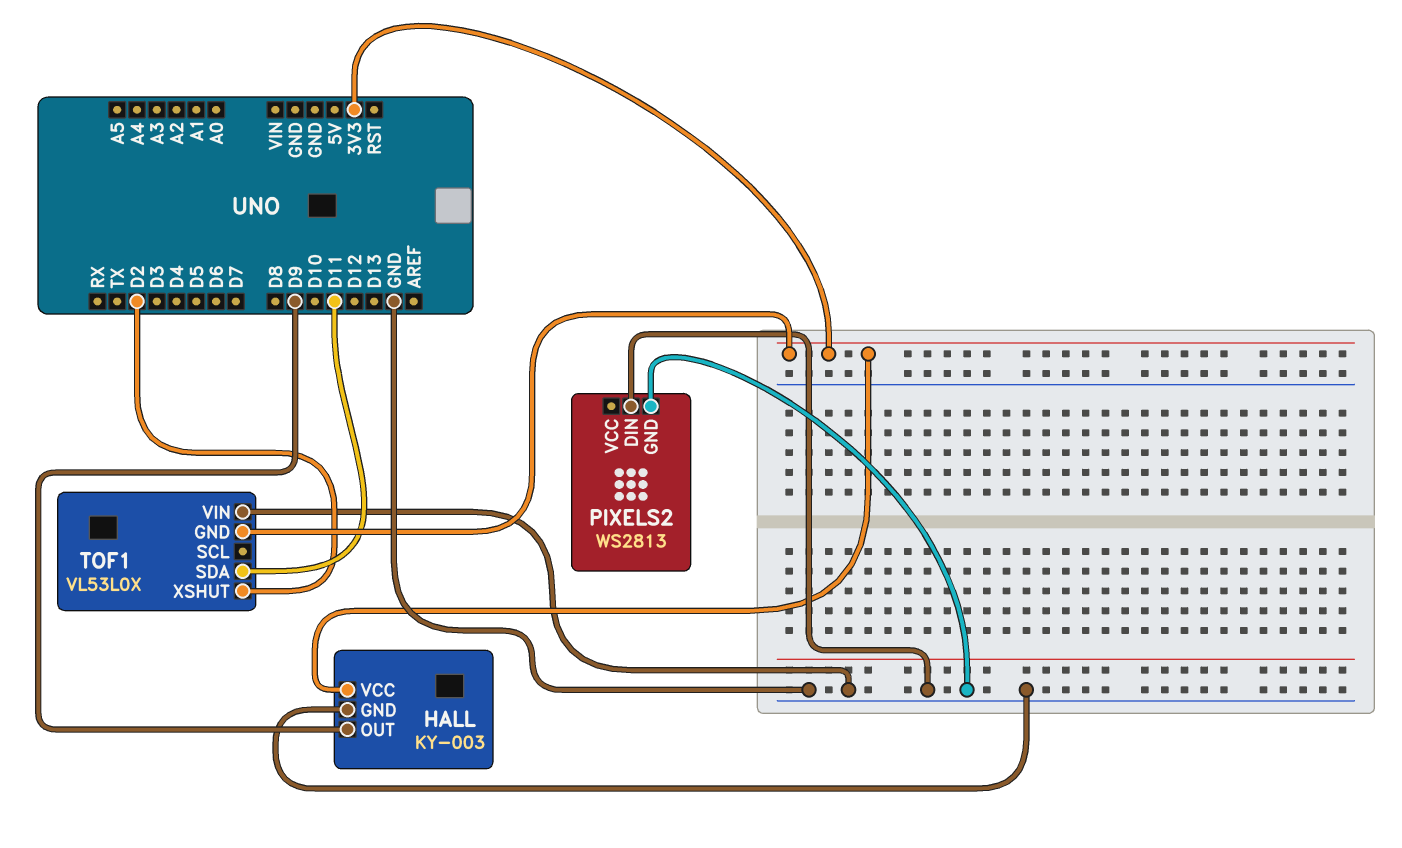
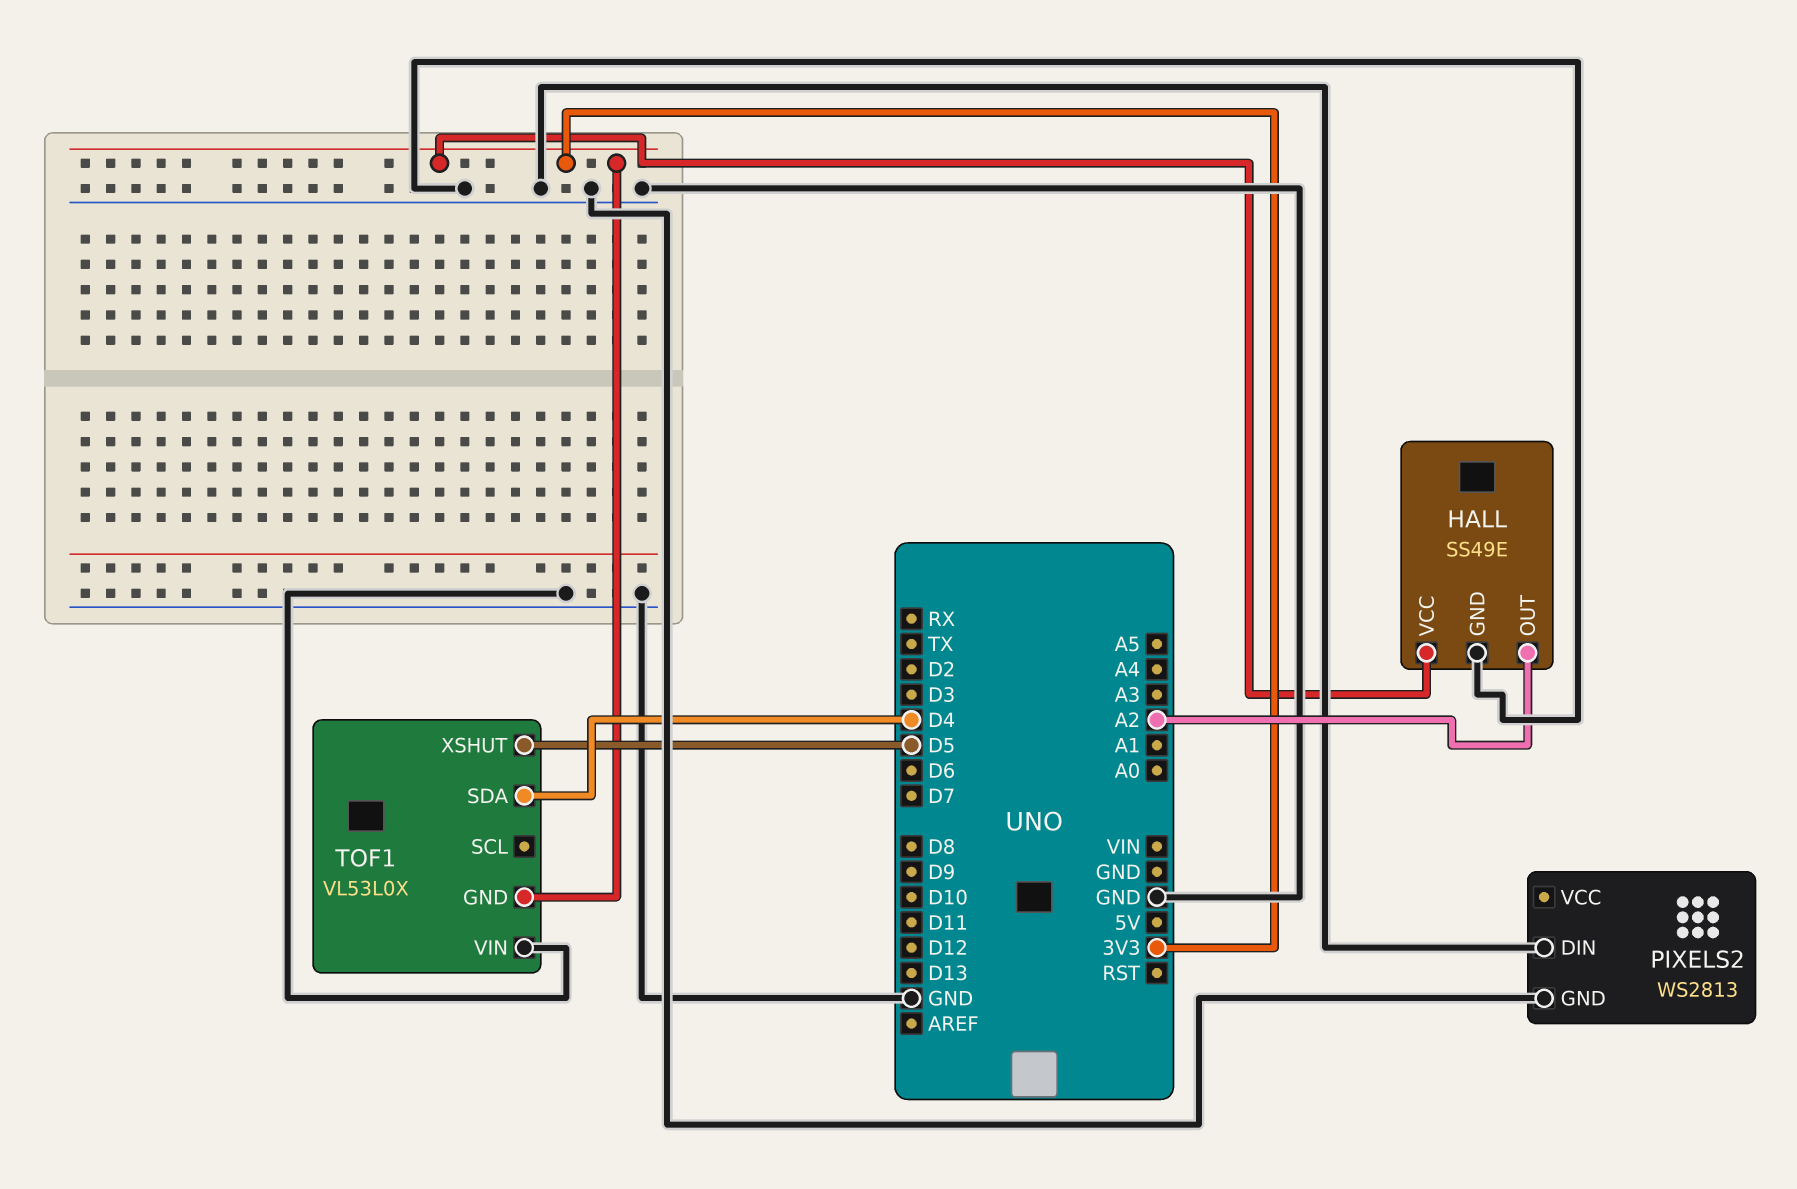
HALL: KY-003 -> SS49E
HALL pin OUT: D9 -> A2
TOF1 pin SDA: D11 -> D4
TOF1 pin XSHUT: D2 -> D5

